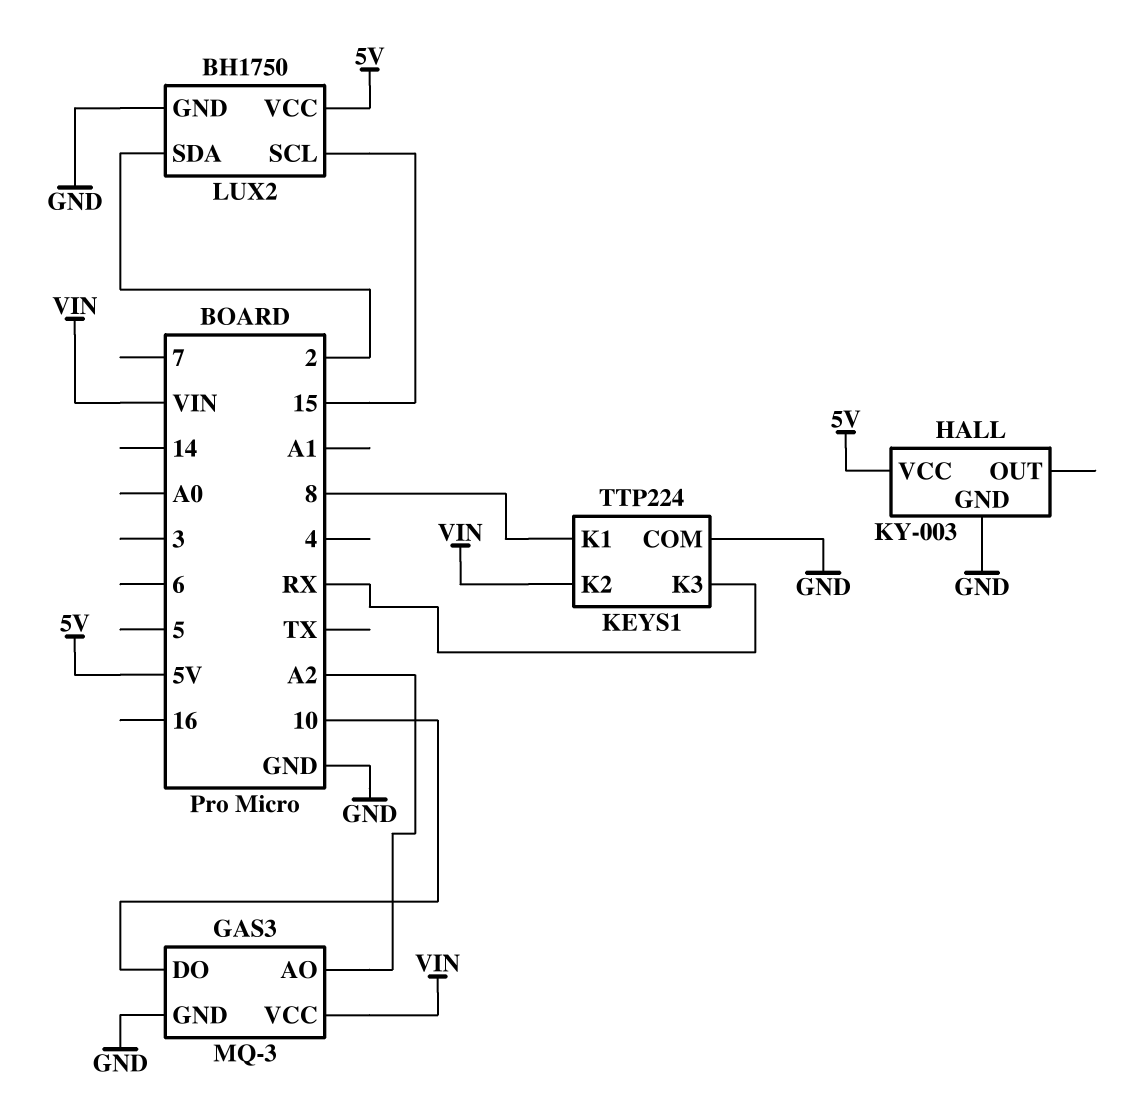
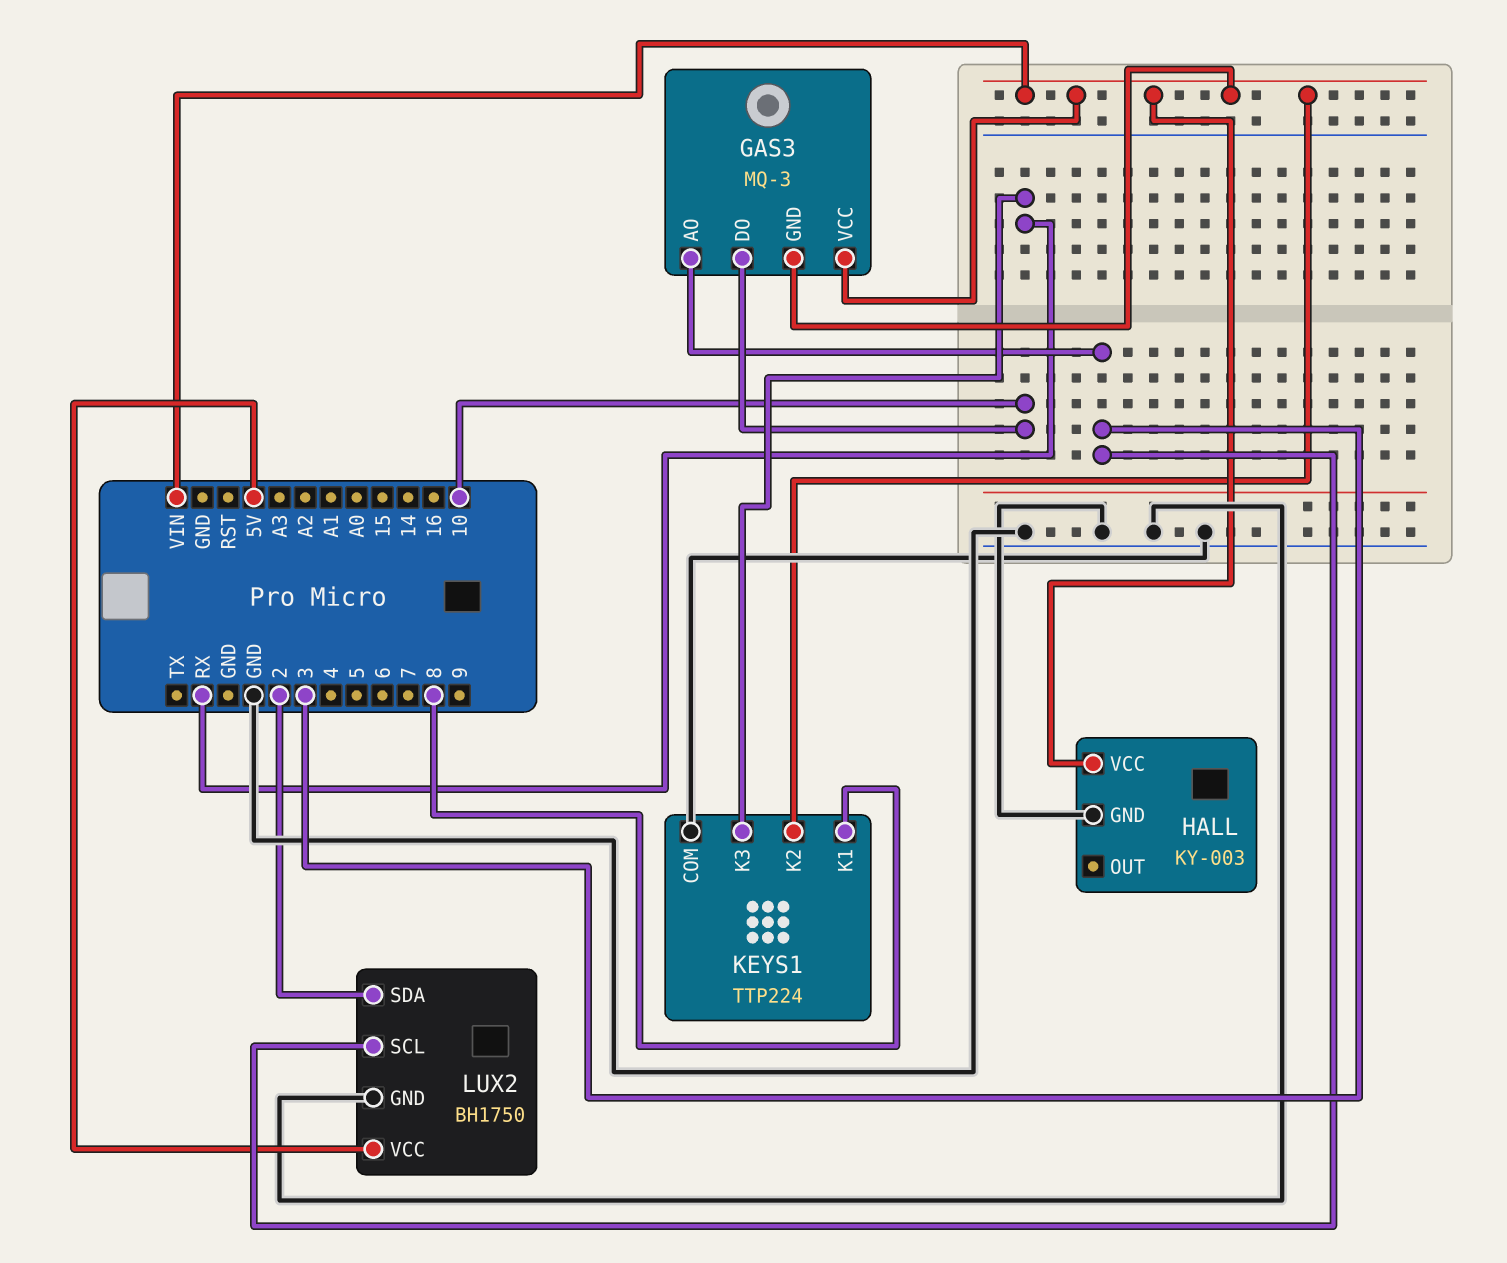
GAS3 pin AO: A2 -> 3
GAS3 pin GND: GND -> VIN
HALL pin VCC: 5V -> VIN
LUX2 pin SCL: 15 -> 3

